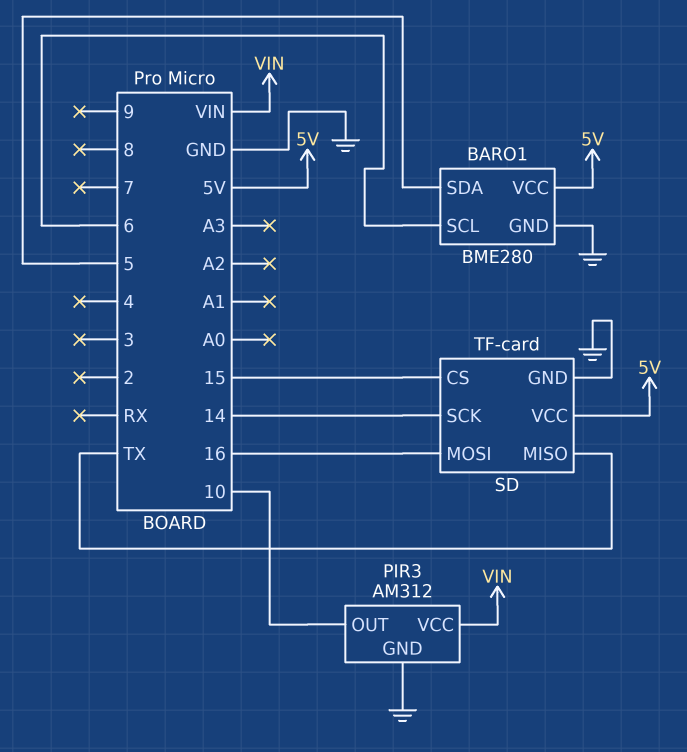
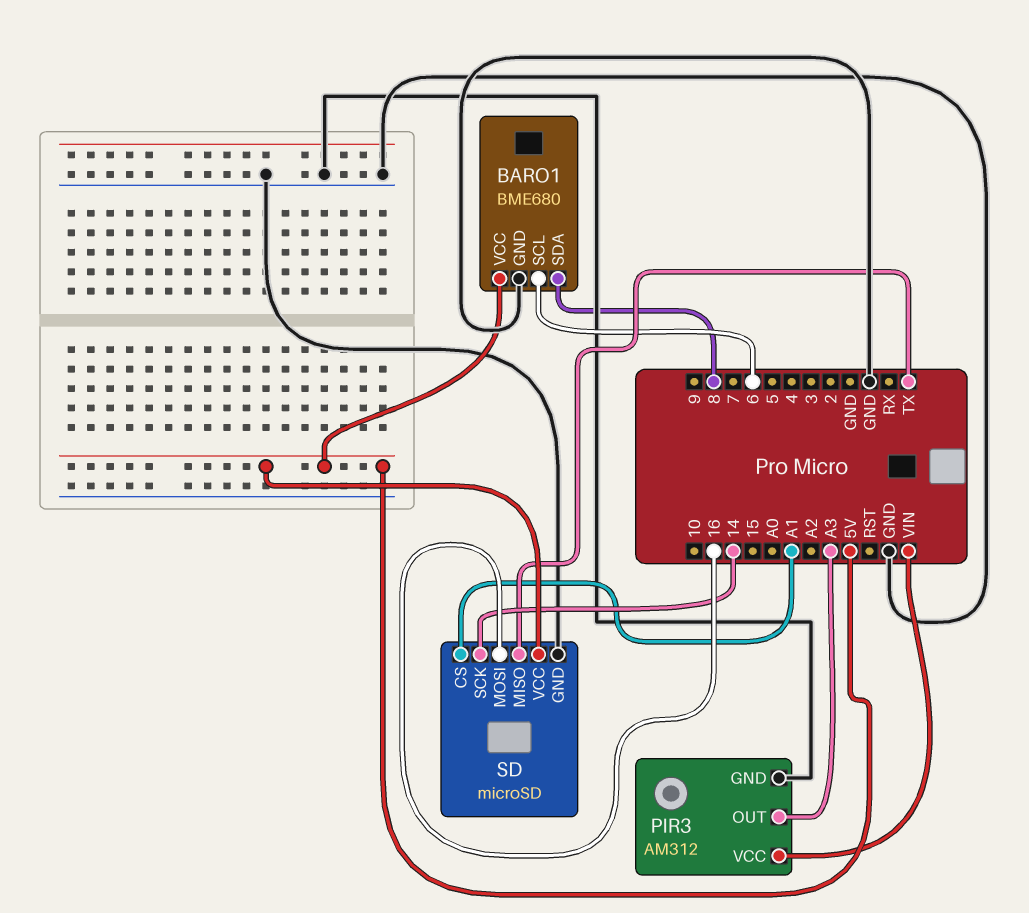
BARO1: BME280 -> BME680
BARO1 pin SDA: 5 -> 8
PIR3 pin OUT: 10 -> A3
SD: TF-card -> microSD
SD pin CS: 15 -> A1

